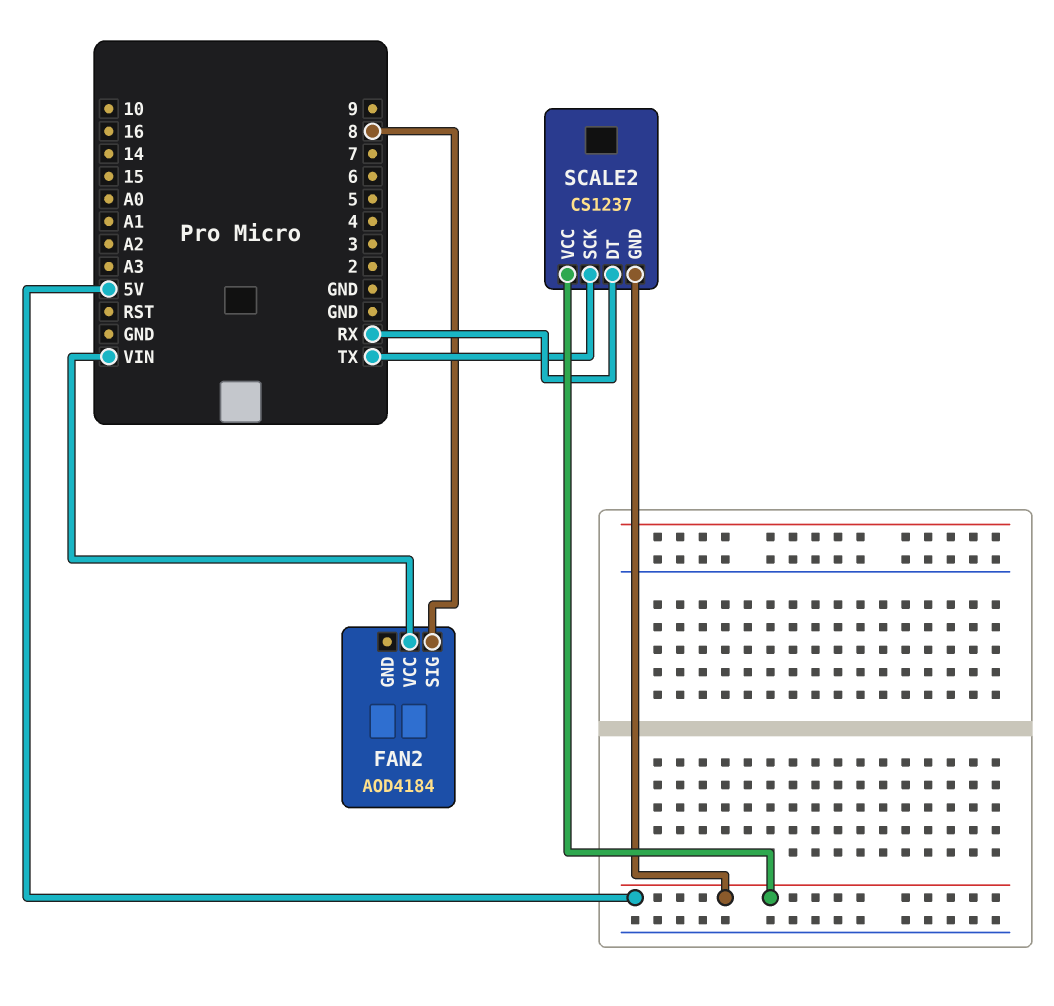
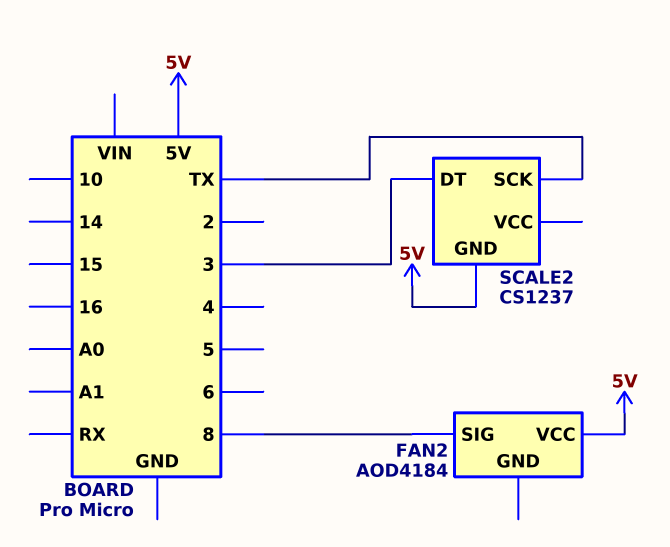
FAN2 pin VCC: VIN -> 5V
SCALE2 pin DT: RX -> 3
SCALE2 pin VCC: 5V -> none

